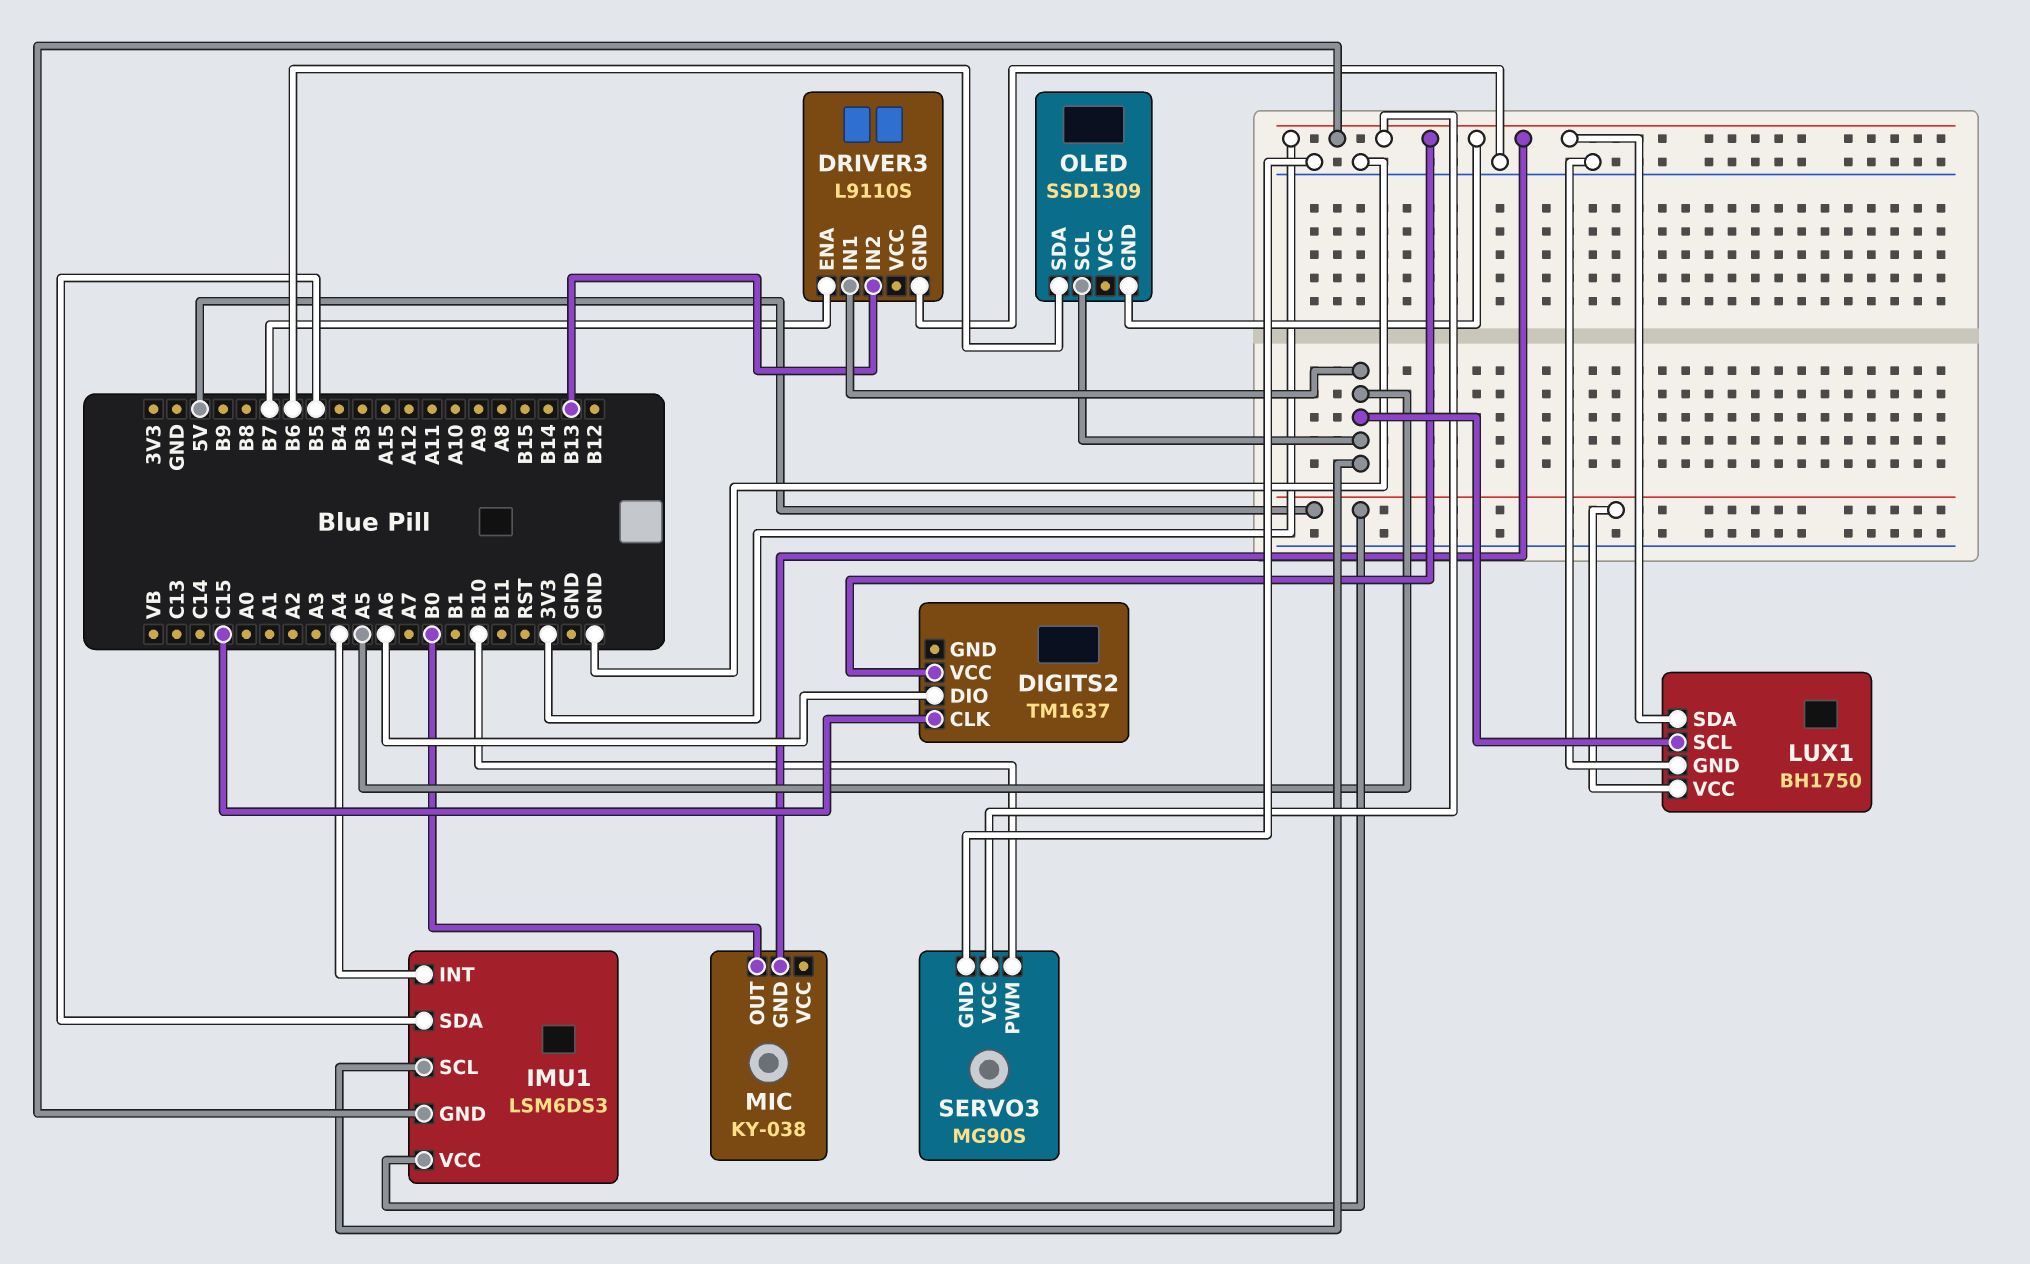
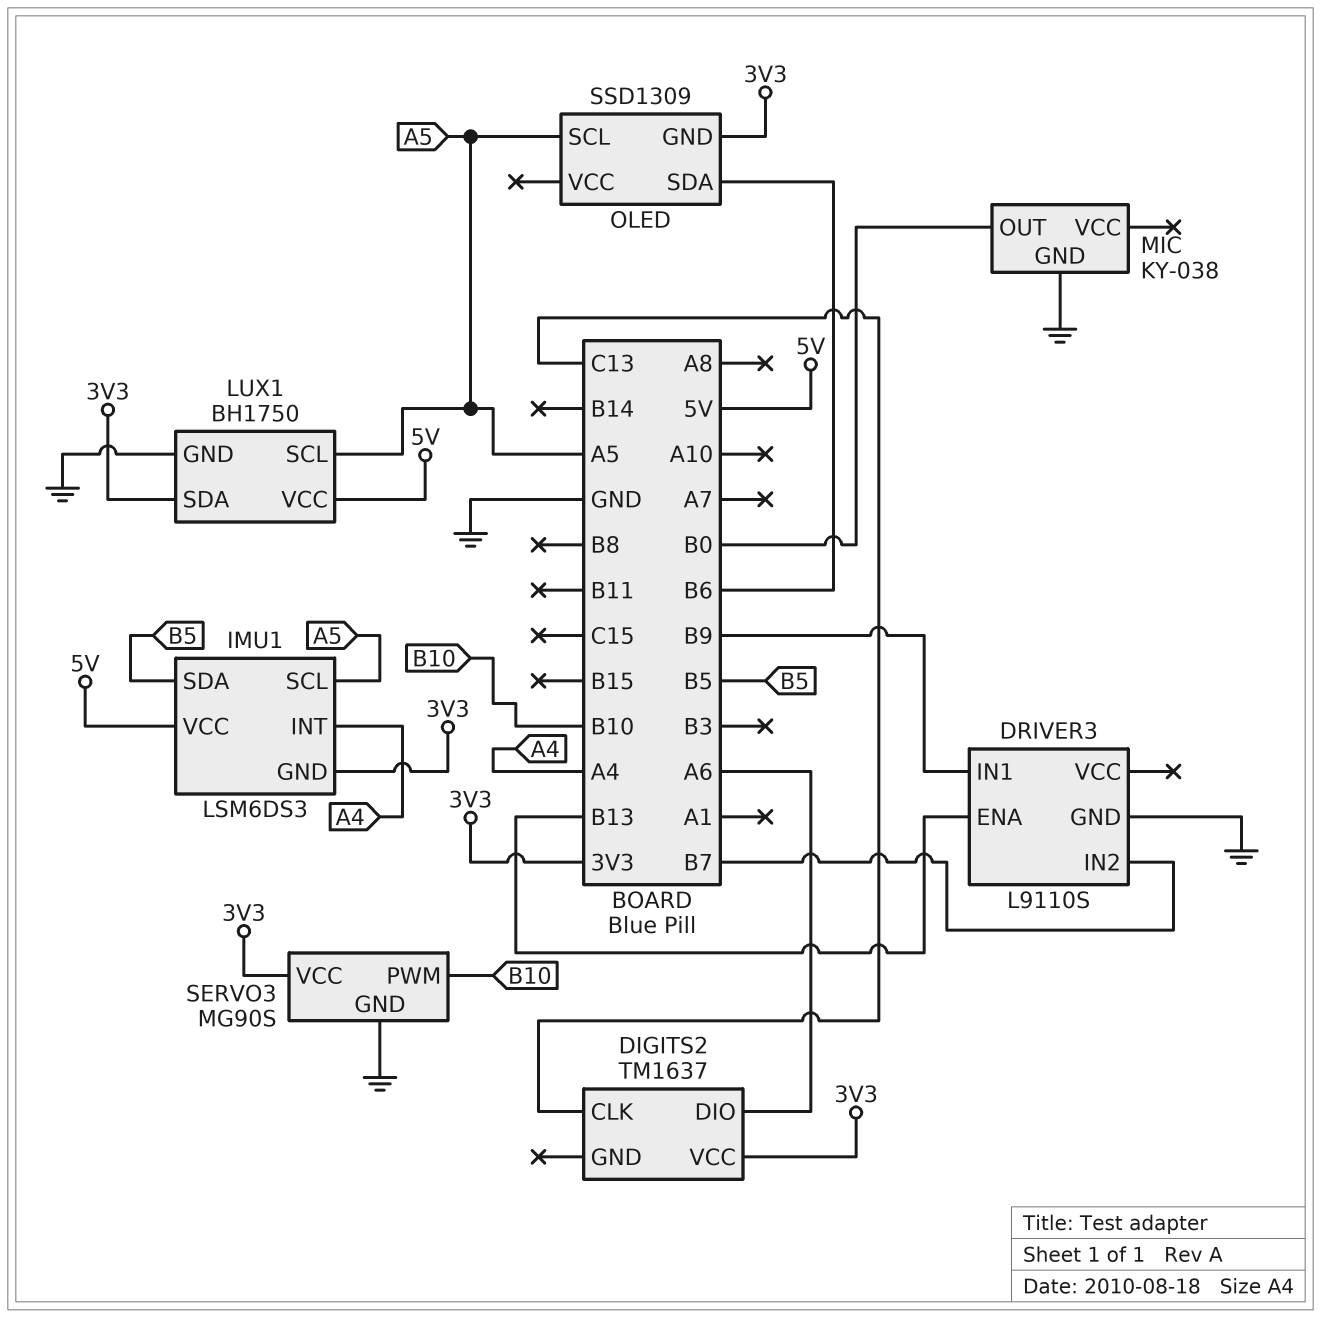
DIGITS2 pin CLK: C15 -> C13
DRIVER3 pin ENA: B7 -> B13
DRIVER3 pin IN1: A5 -> B9
DRIVER3 pin IN2: B13 -> B7
MIC pin GND: 3V3 -> GND

